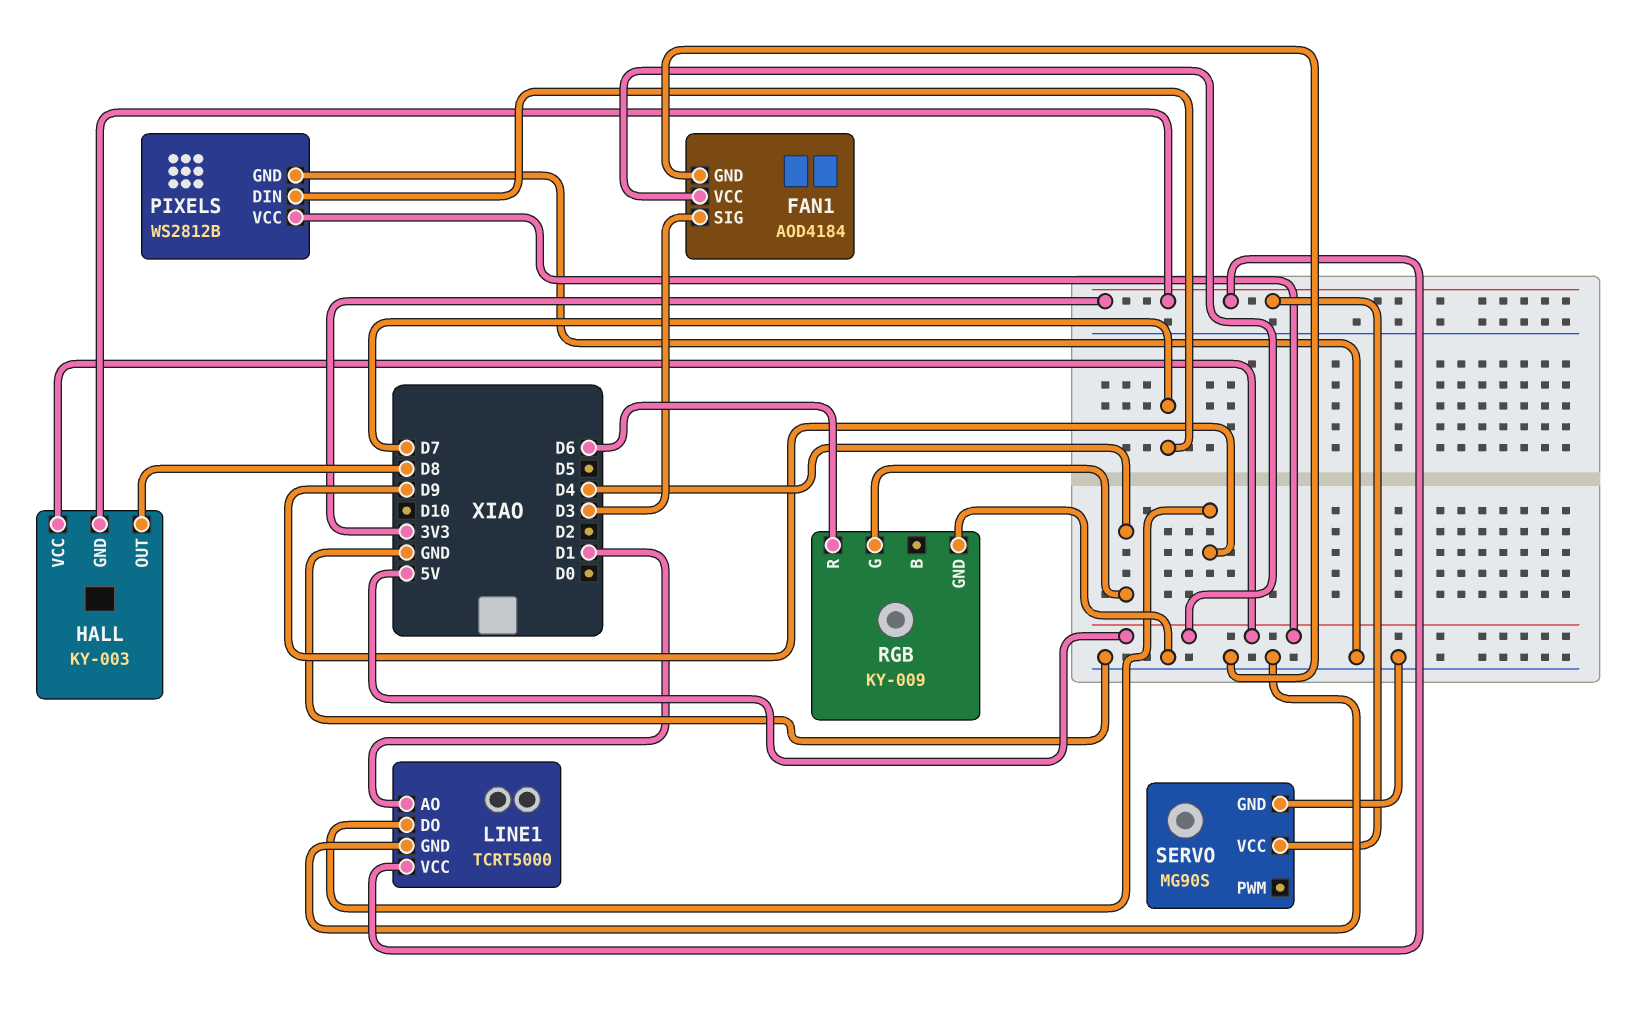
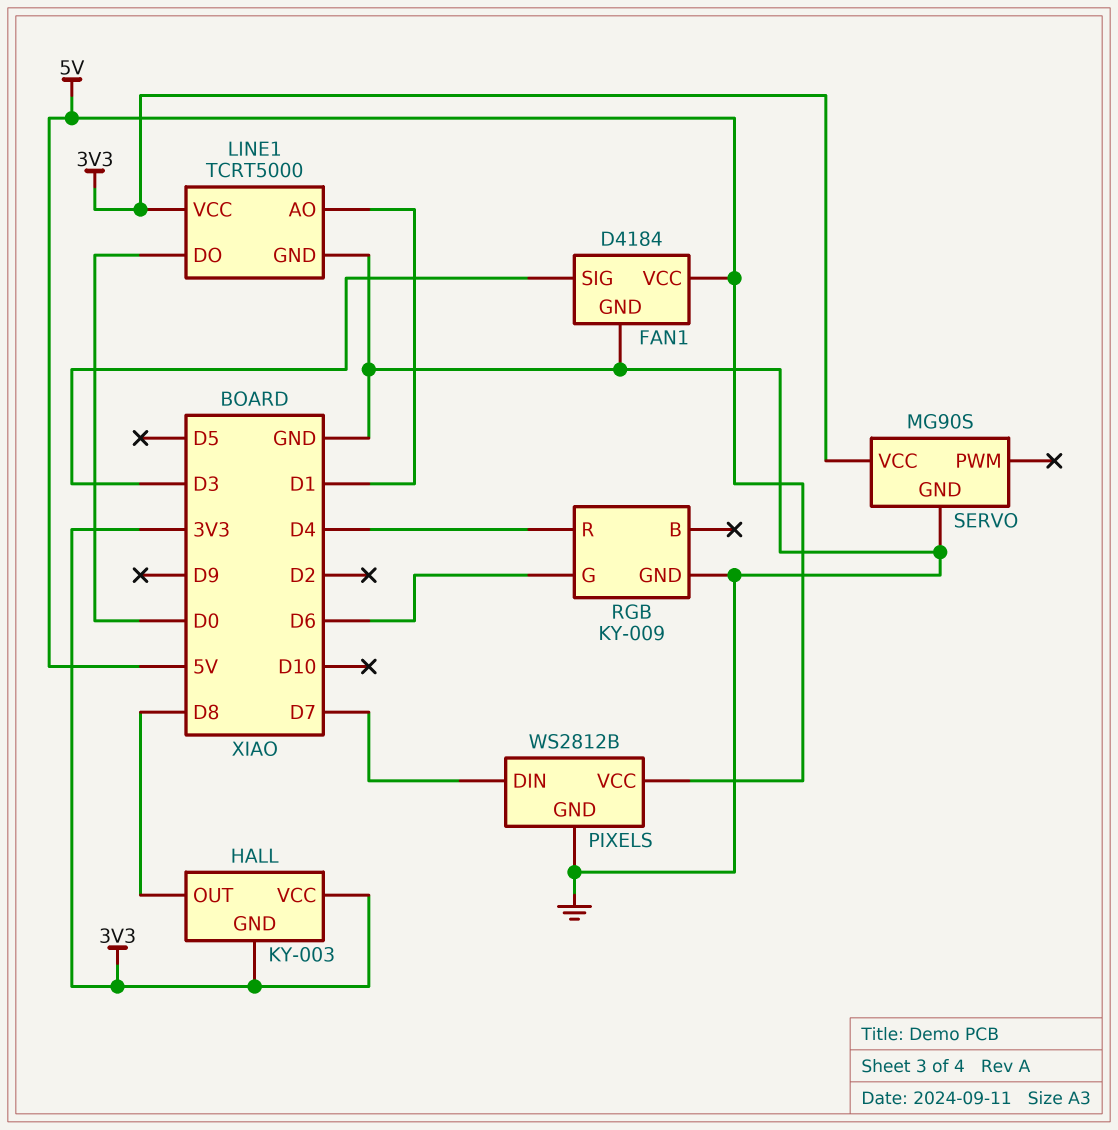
FAN1: AOD4184 -> D4184
HALL pin VCC: 5V -> 3V3
LINE1 pin DO: D9 -> D0
RGB pin G: D4 -> D6
RGB pin R: D6 -> D4

